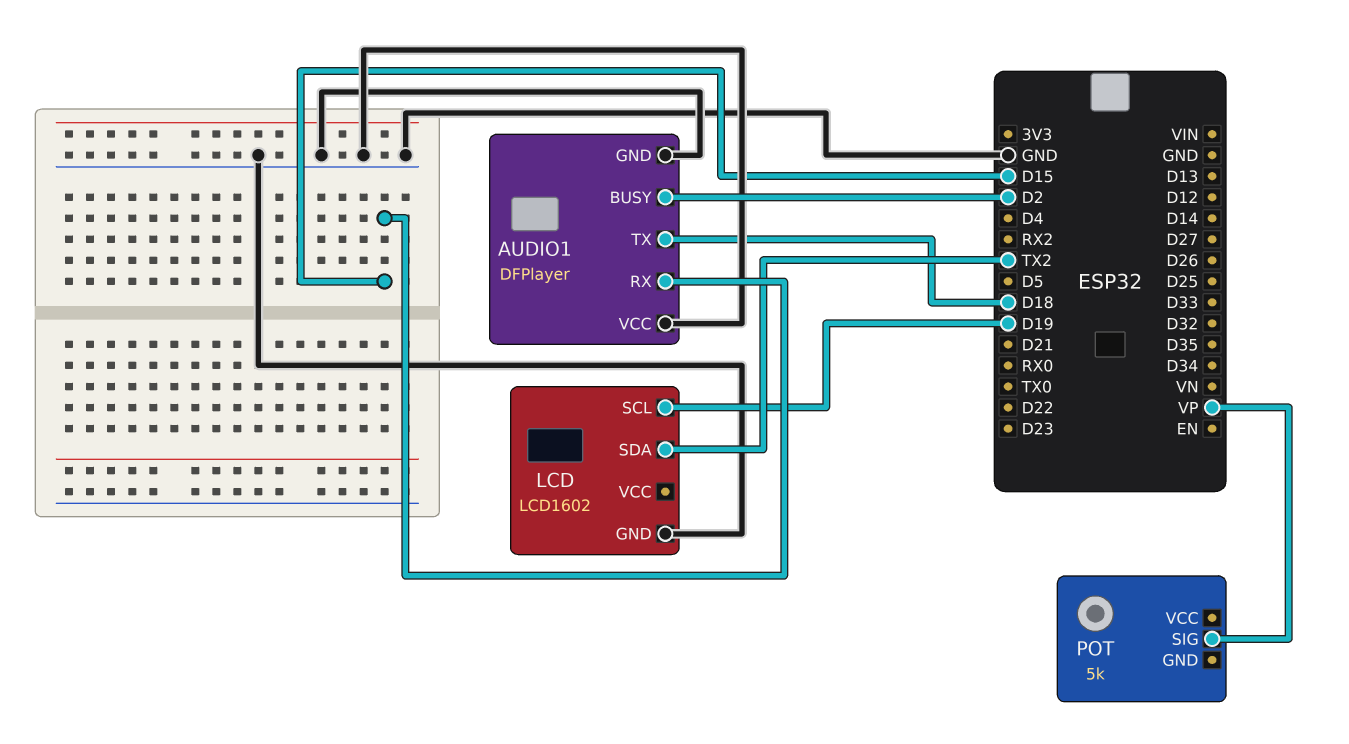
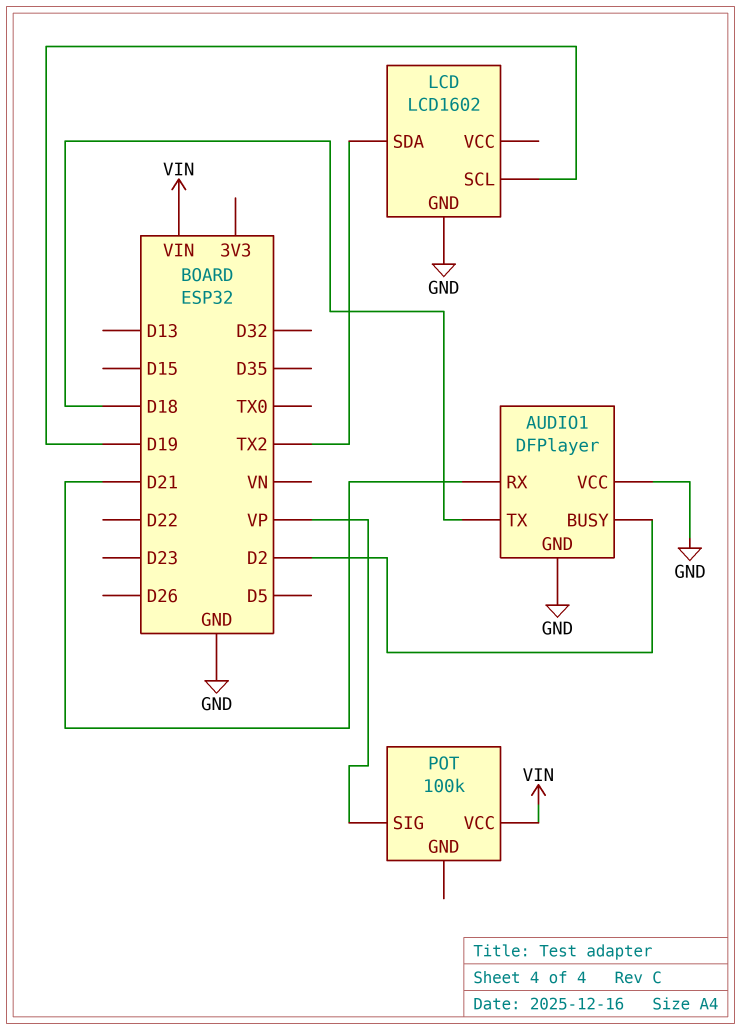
AUDIO1 pin RX: D15 -> D21
POT: 5k -> 100k
POT pin VCC: none -> VIN

